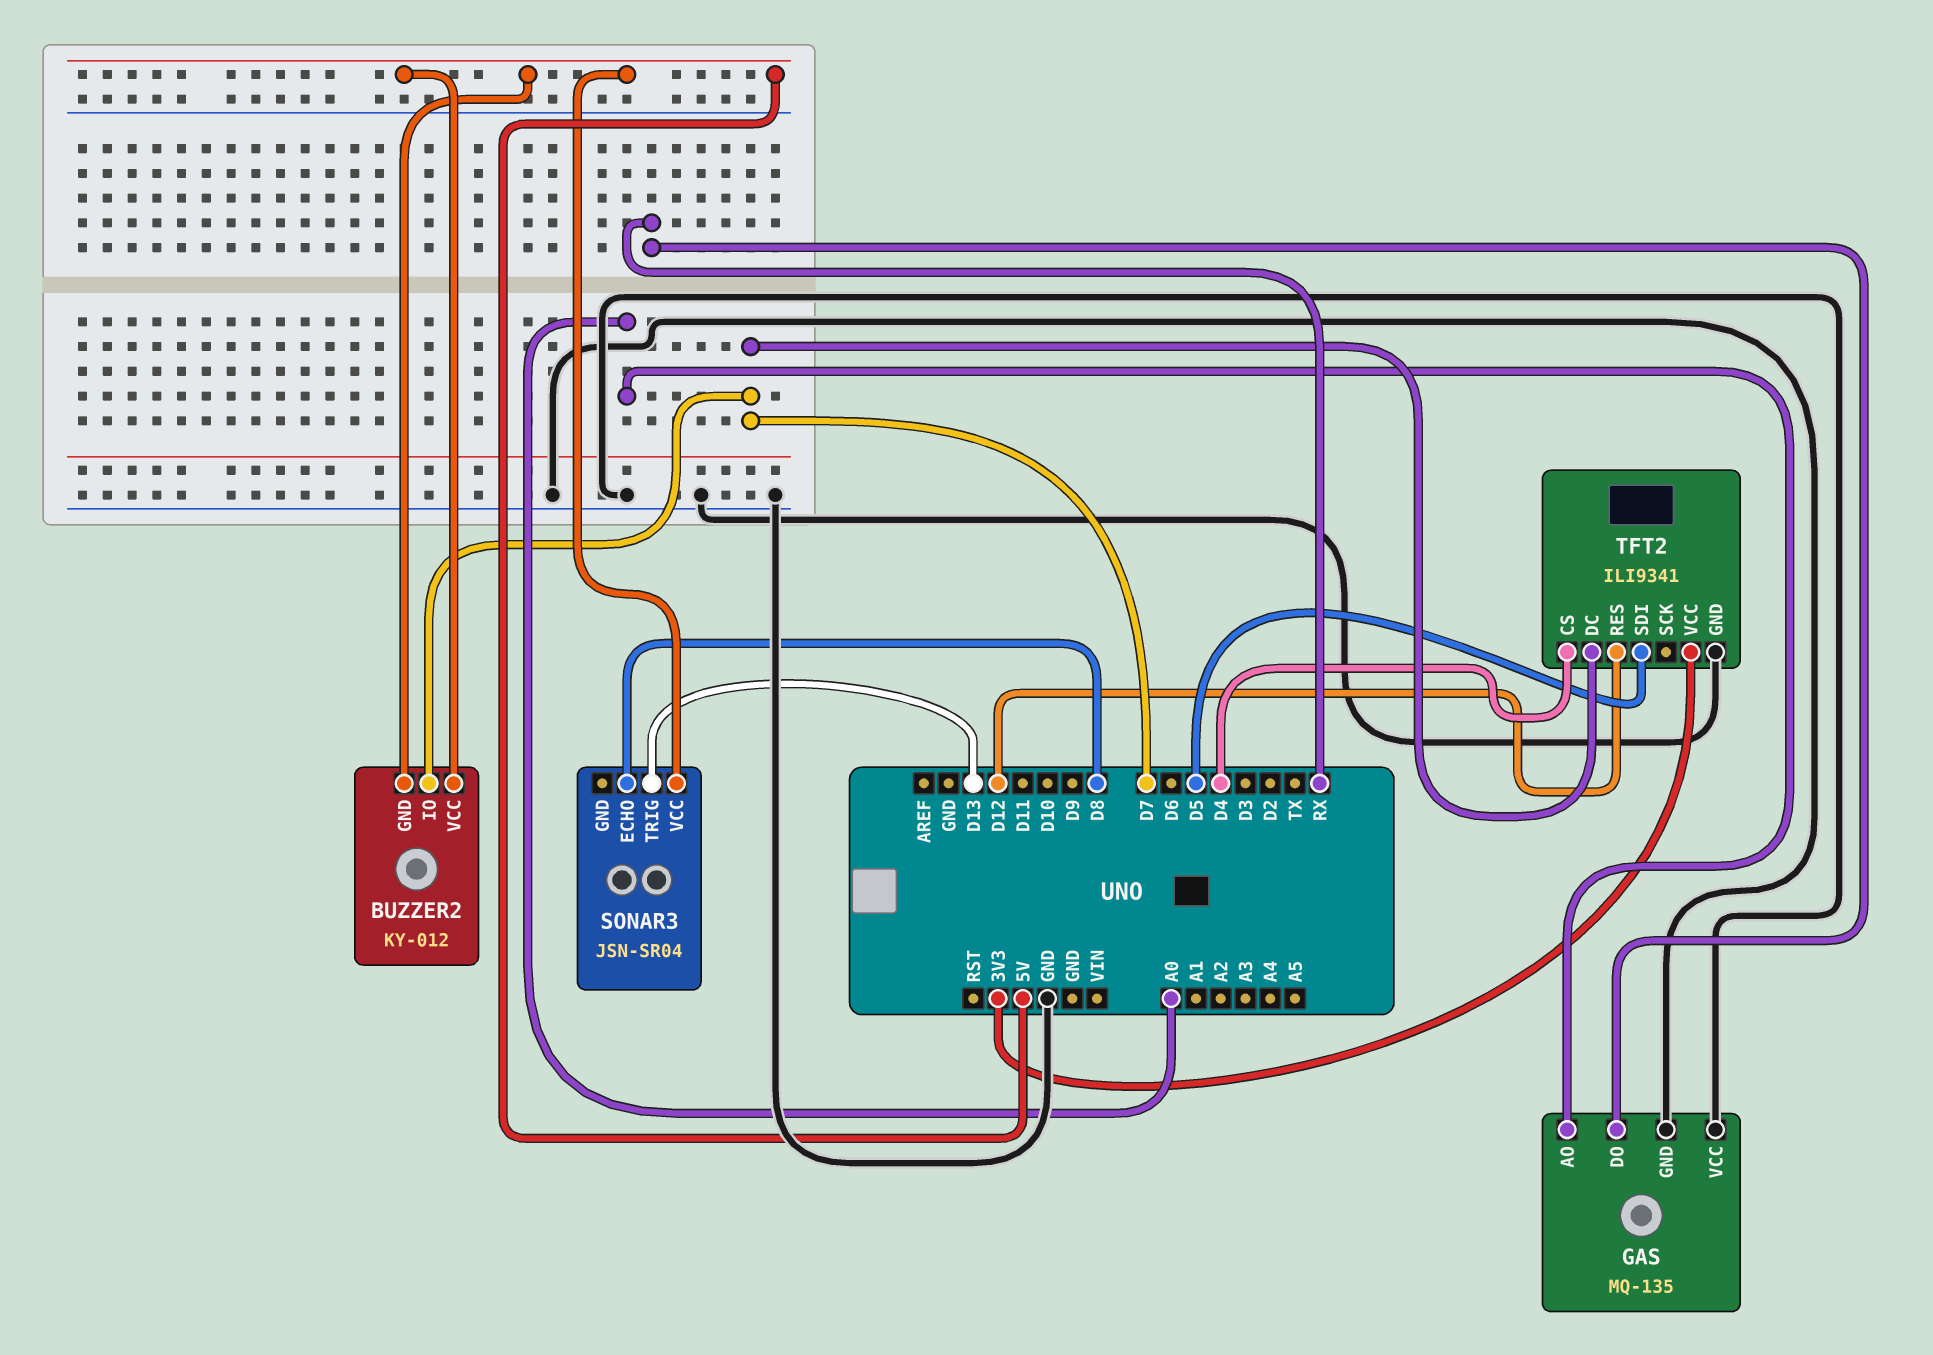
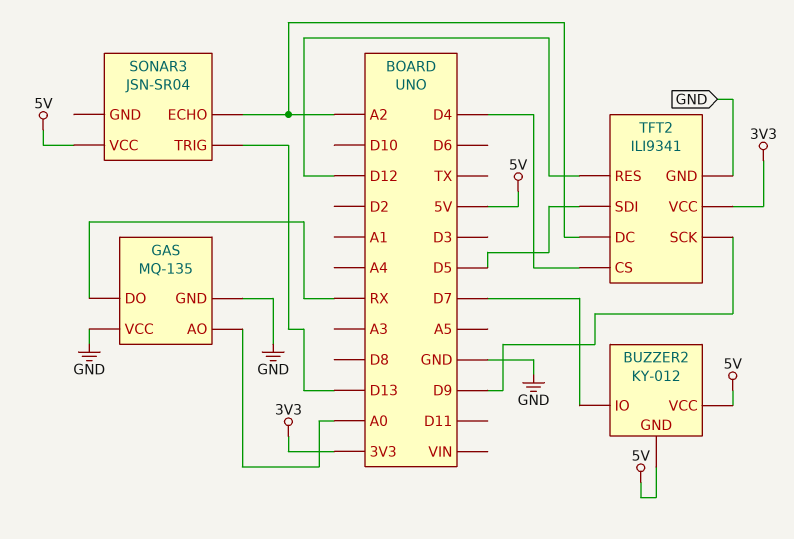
SONAR3 pin ECHO: D8 -> A2
TFT2 pin DC: D7 -> A2
TFT2 pin SCK: none -> D9

